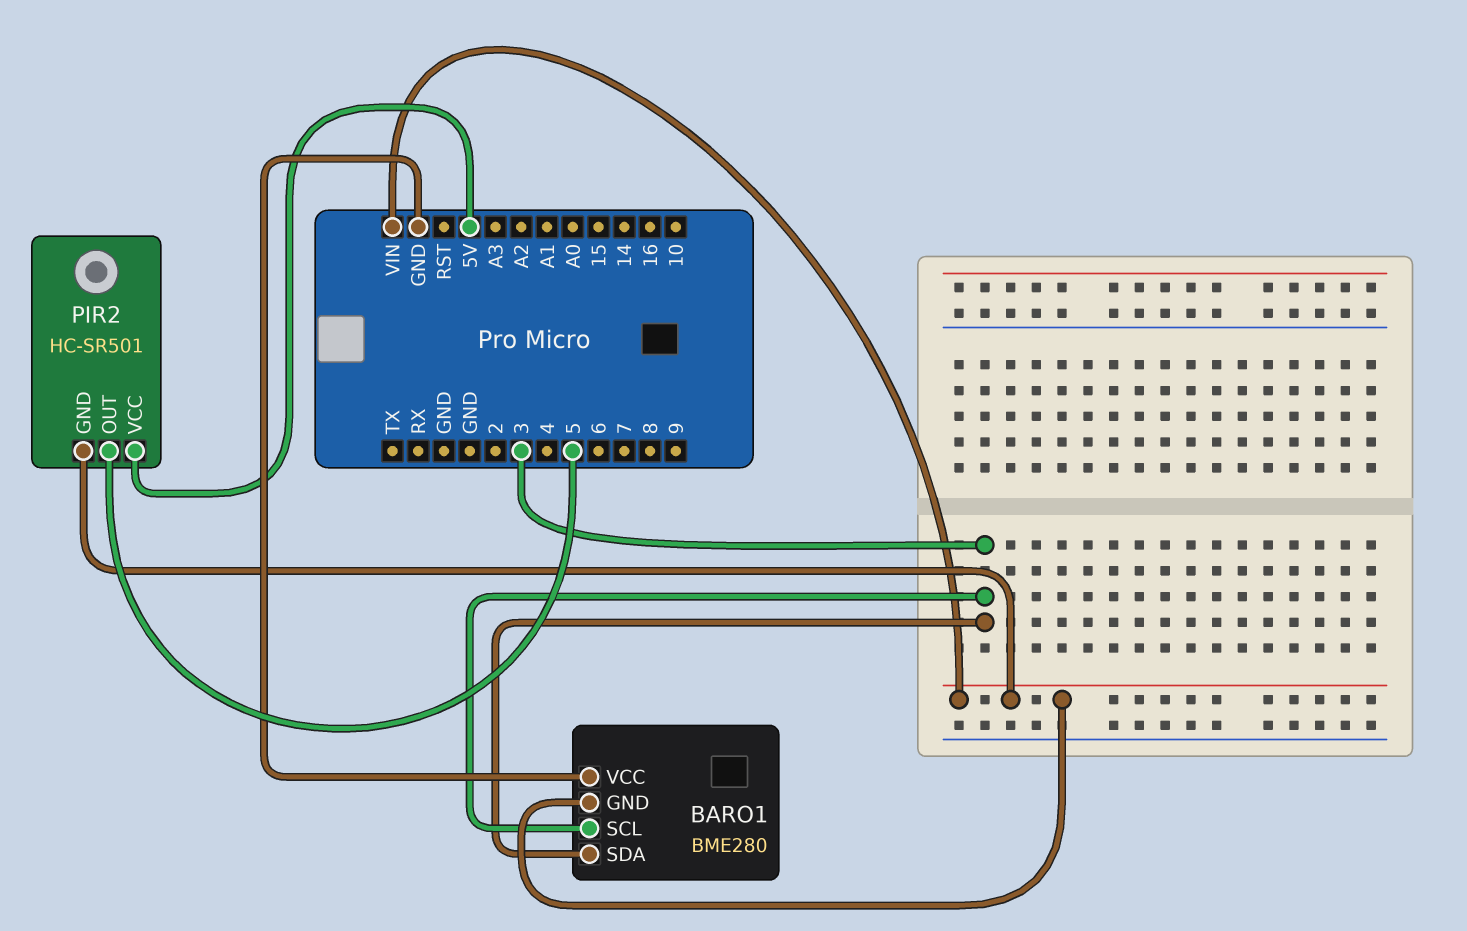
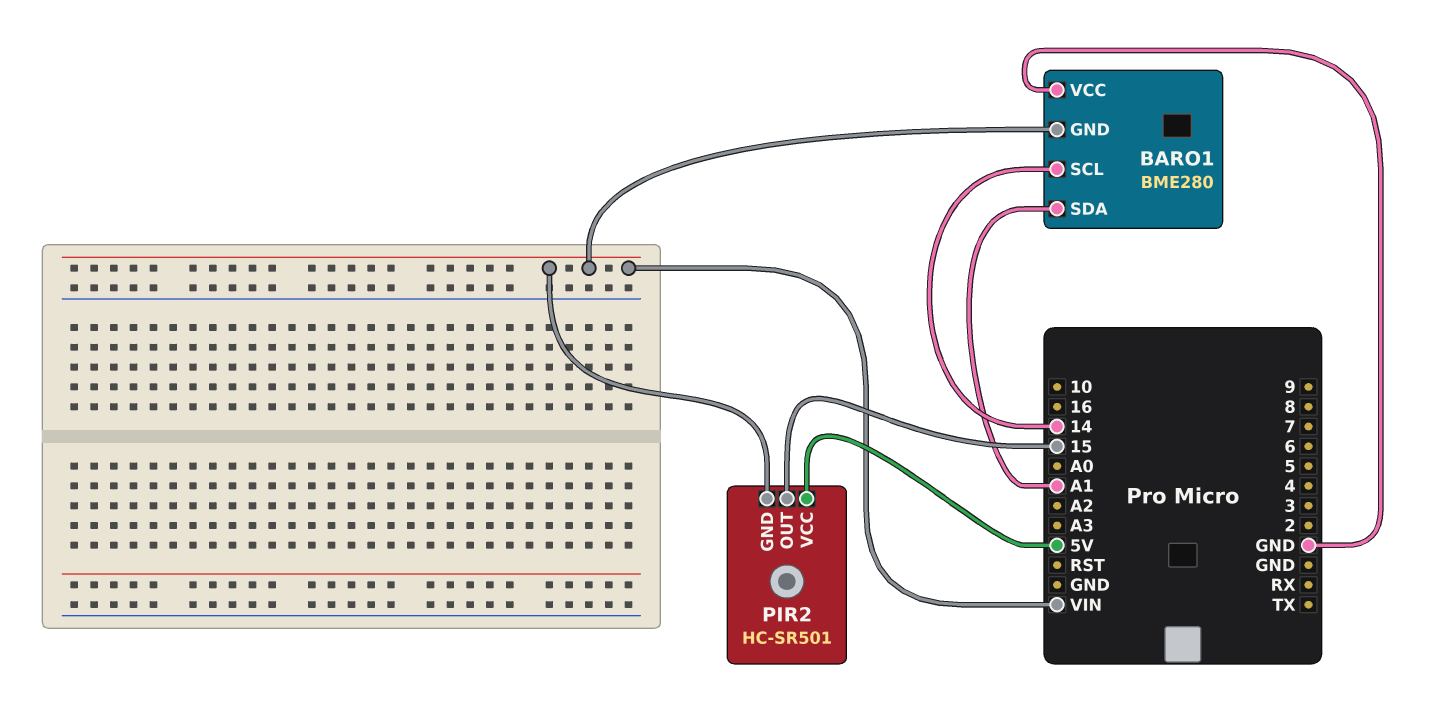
BARO1 pin SCL: 3 -> 14
BARO1 pin SDA: 3 -> A1
PIR2 pin OUT: 5 -> 15

